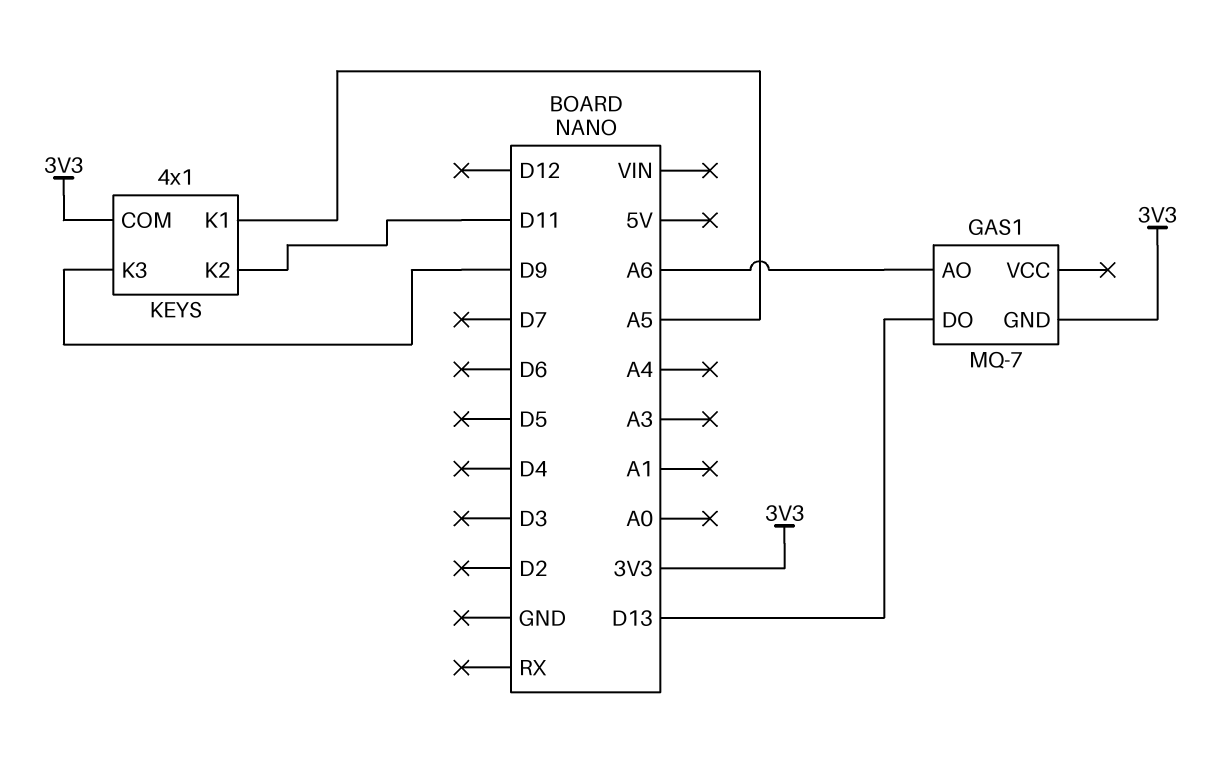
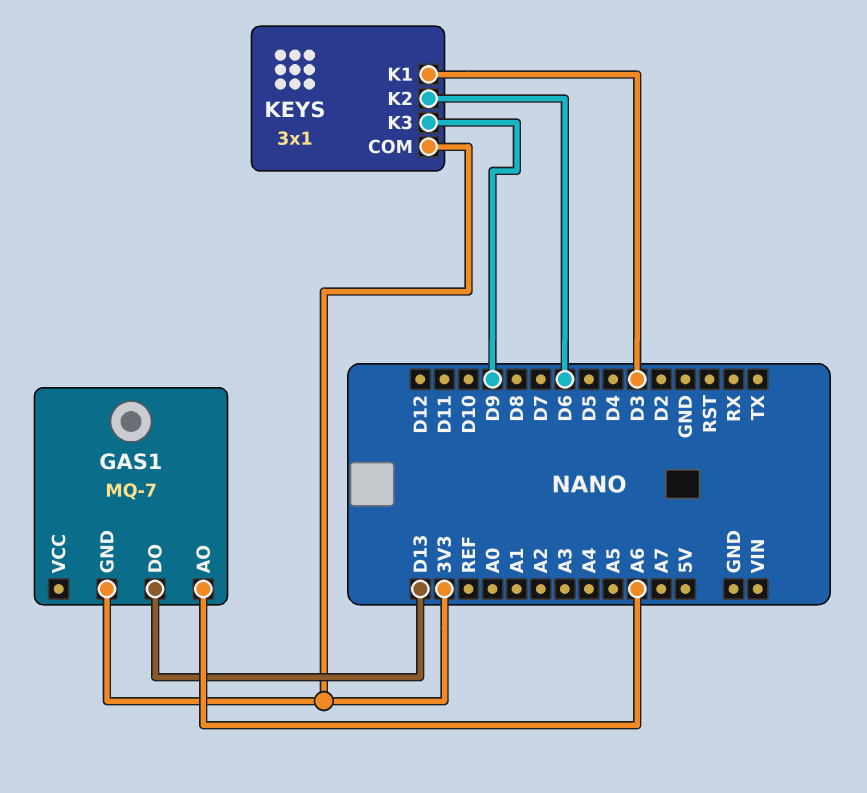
KEYS: 4x1 -> 3x1
KEYS pin K1: A5 -> D3
KEYS pin K2: D11 -> D6

